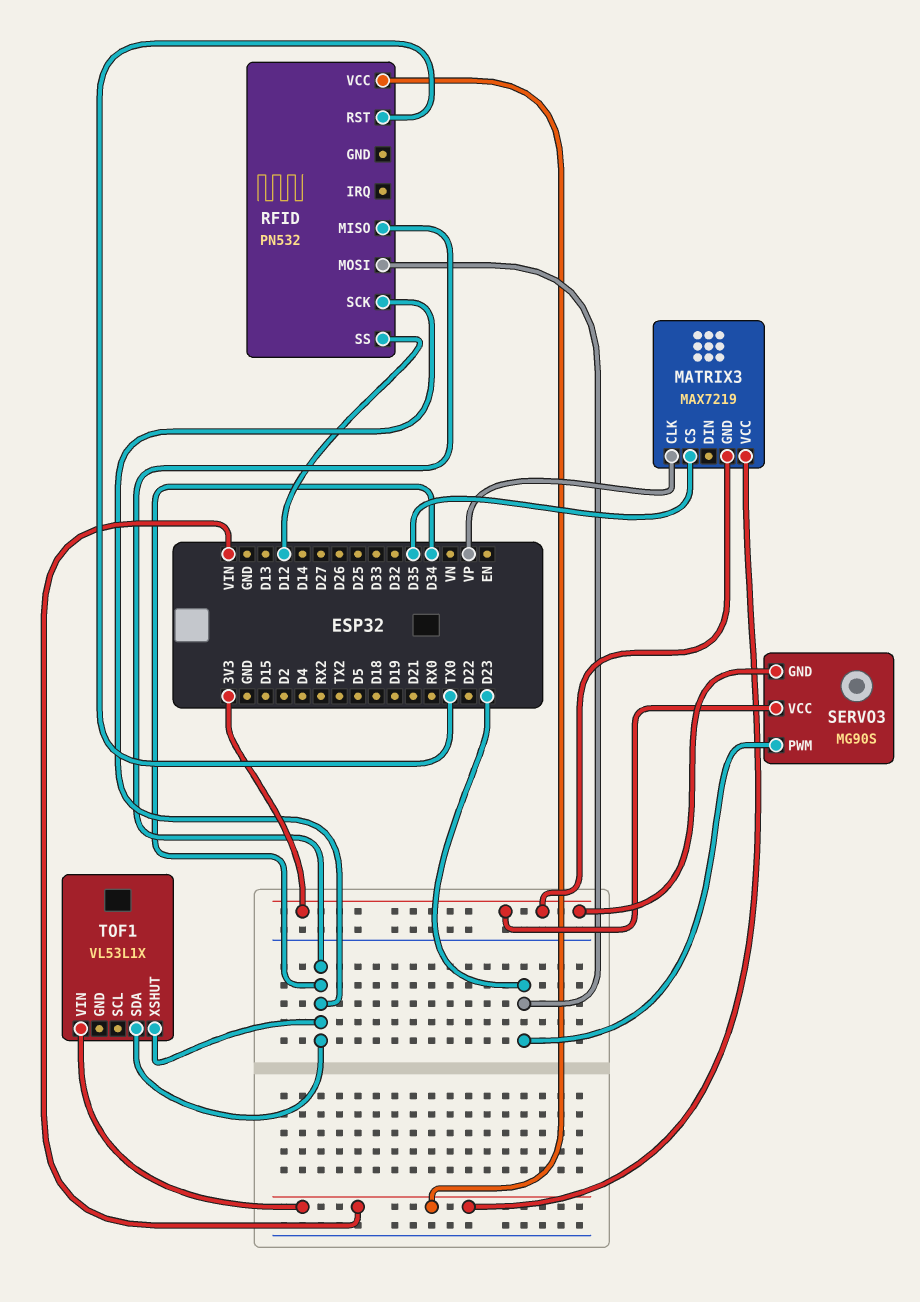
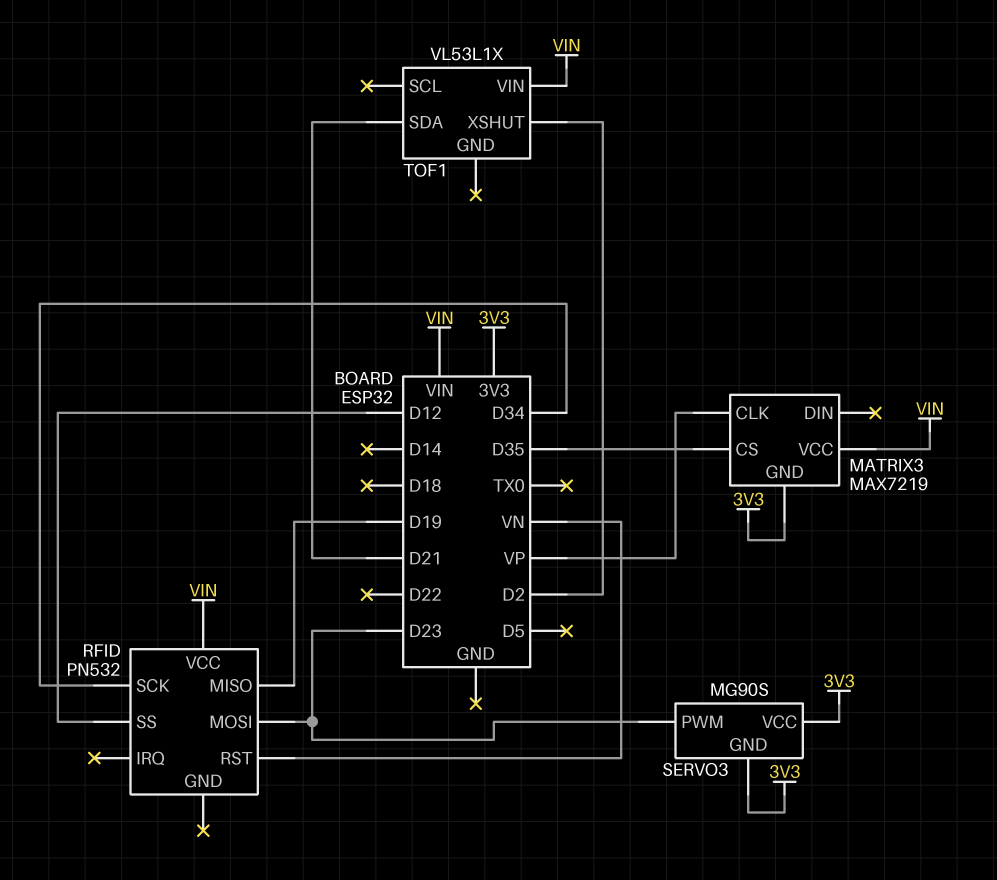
RFID pin MISO: D34 -> D19
RFID pin RST: TX0 -> VN
TOF1 pin SDA: D34 -> D21
TOF1 pin XSHUT: D34 -> D2

